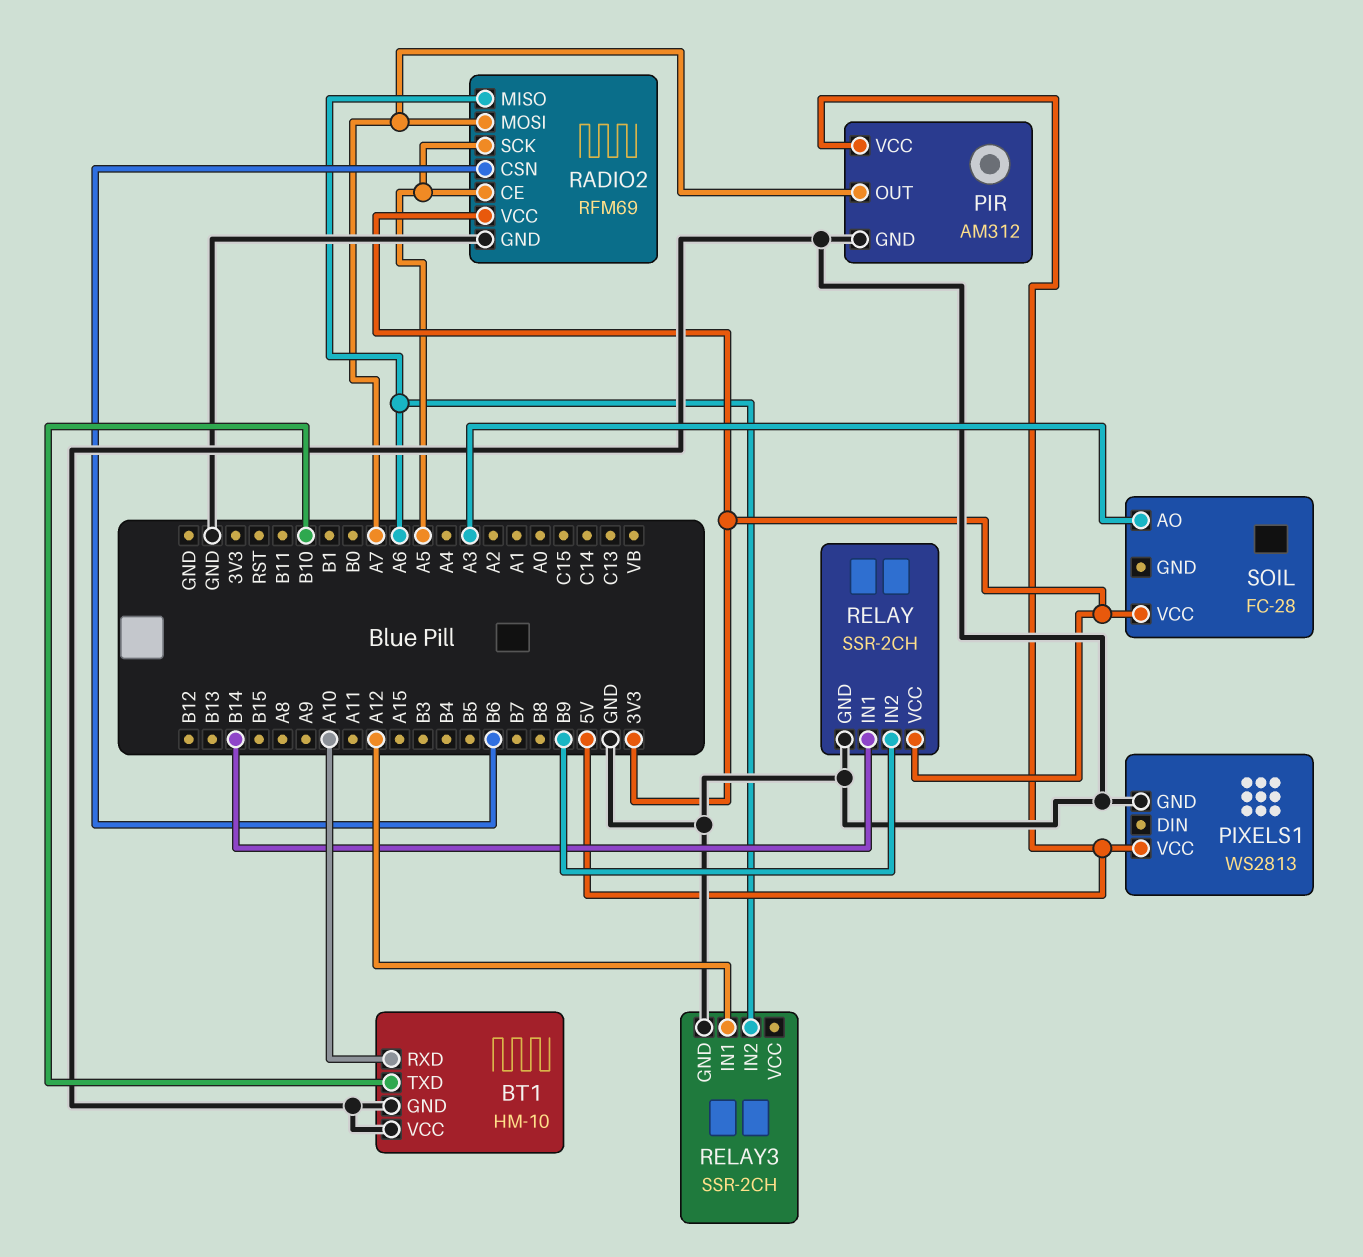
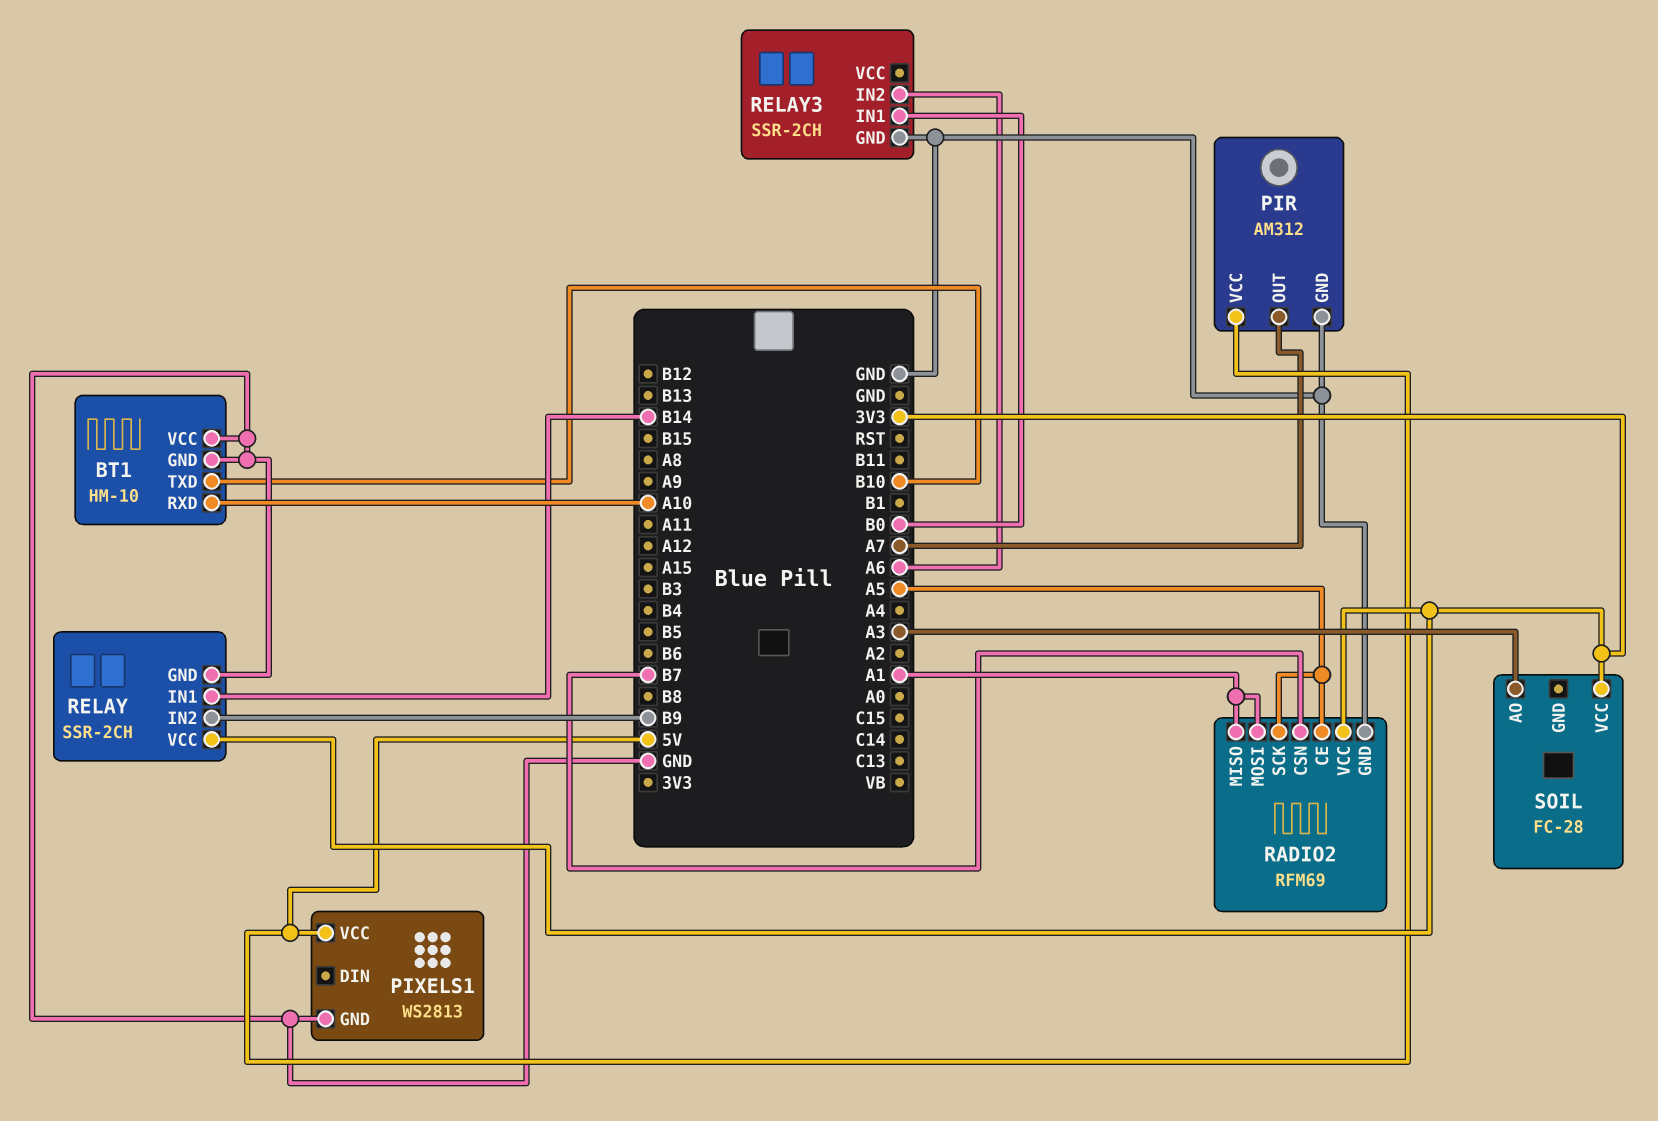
RADIO2 pin CSN: B6 -> B7
RADIO2 pin MISO: A6 -> A1
RADIO2 pin MOSI: A7 -> A1
RELAY3 pin IN1: A12 -> B0

